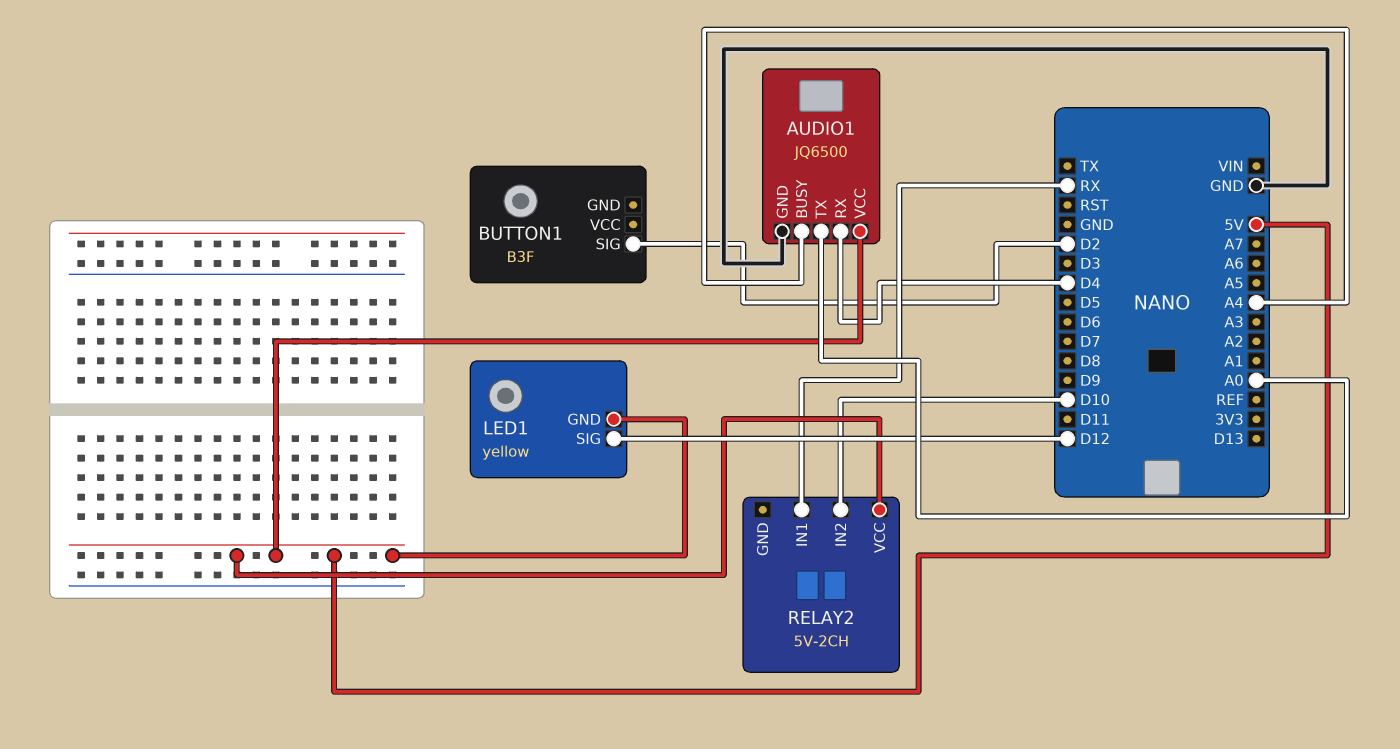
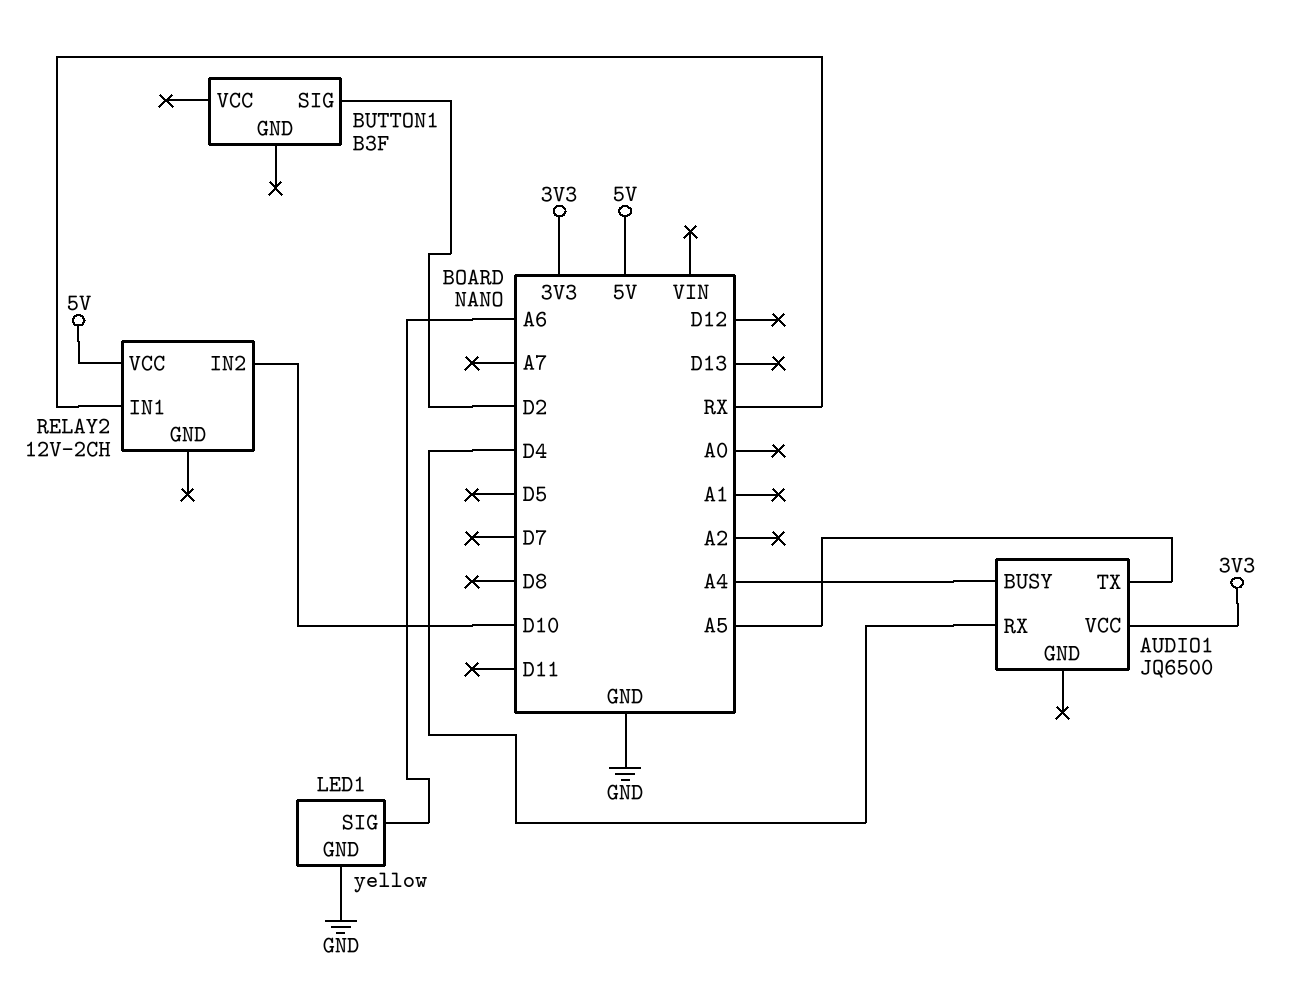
AUDIO1 pin GND: GND -> none
AUDIO1 pin TX: A0 -> A5
AUDIO1 pin VCC: 5V -> 3V3
LED1 pin GND: 5V -> GND
LED1 pin SIG: D12 -> A6
RELAY2: 5V-2CH -> 12V-2CH

